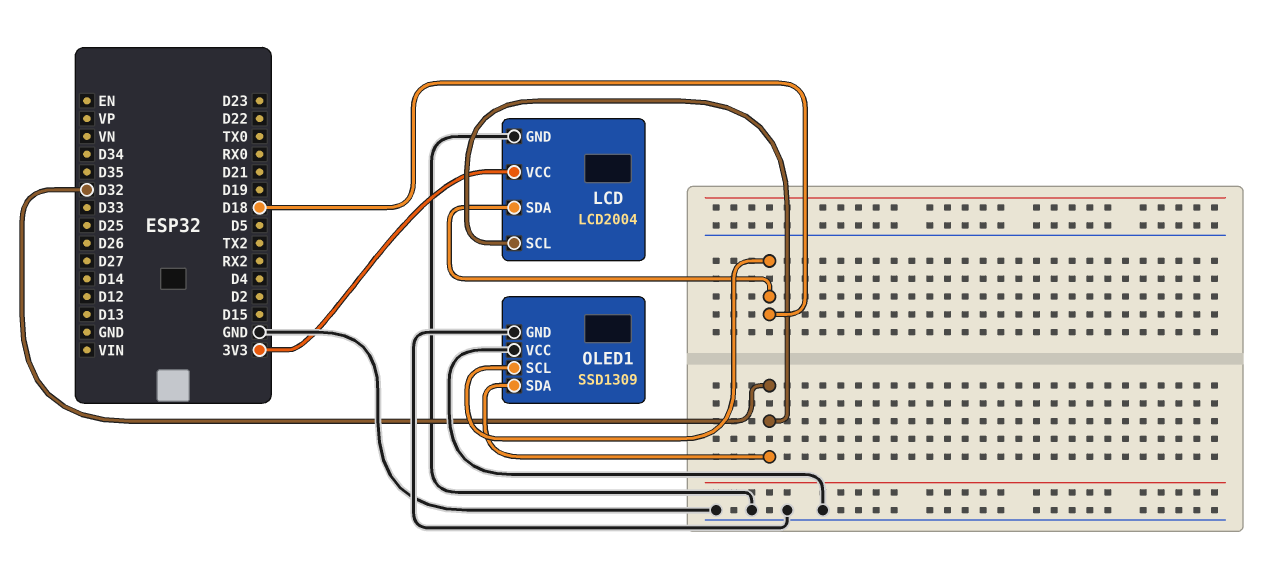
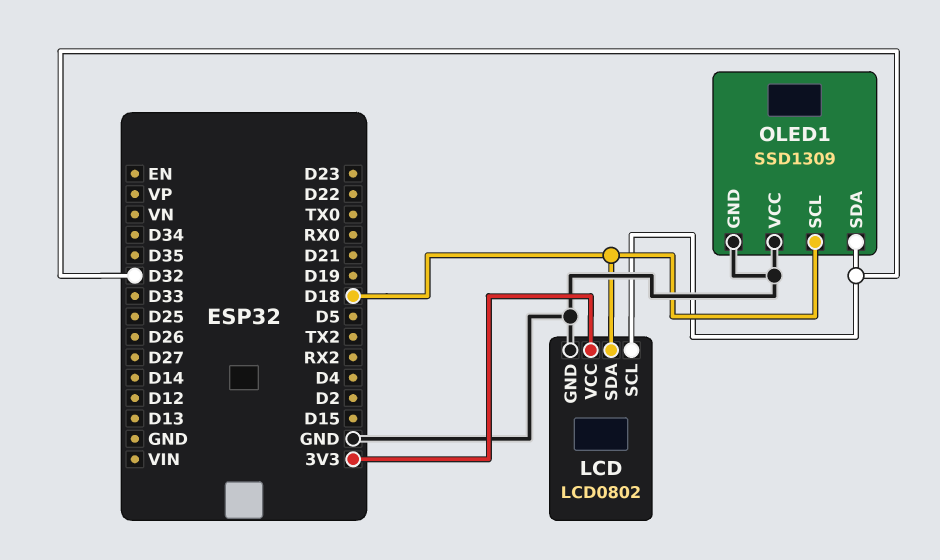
LCD: LCD2004 -> LCD0802

